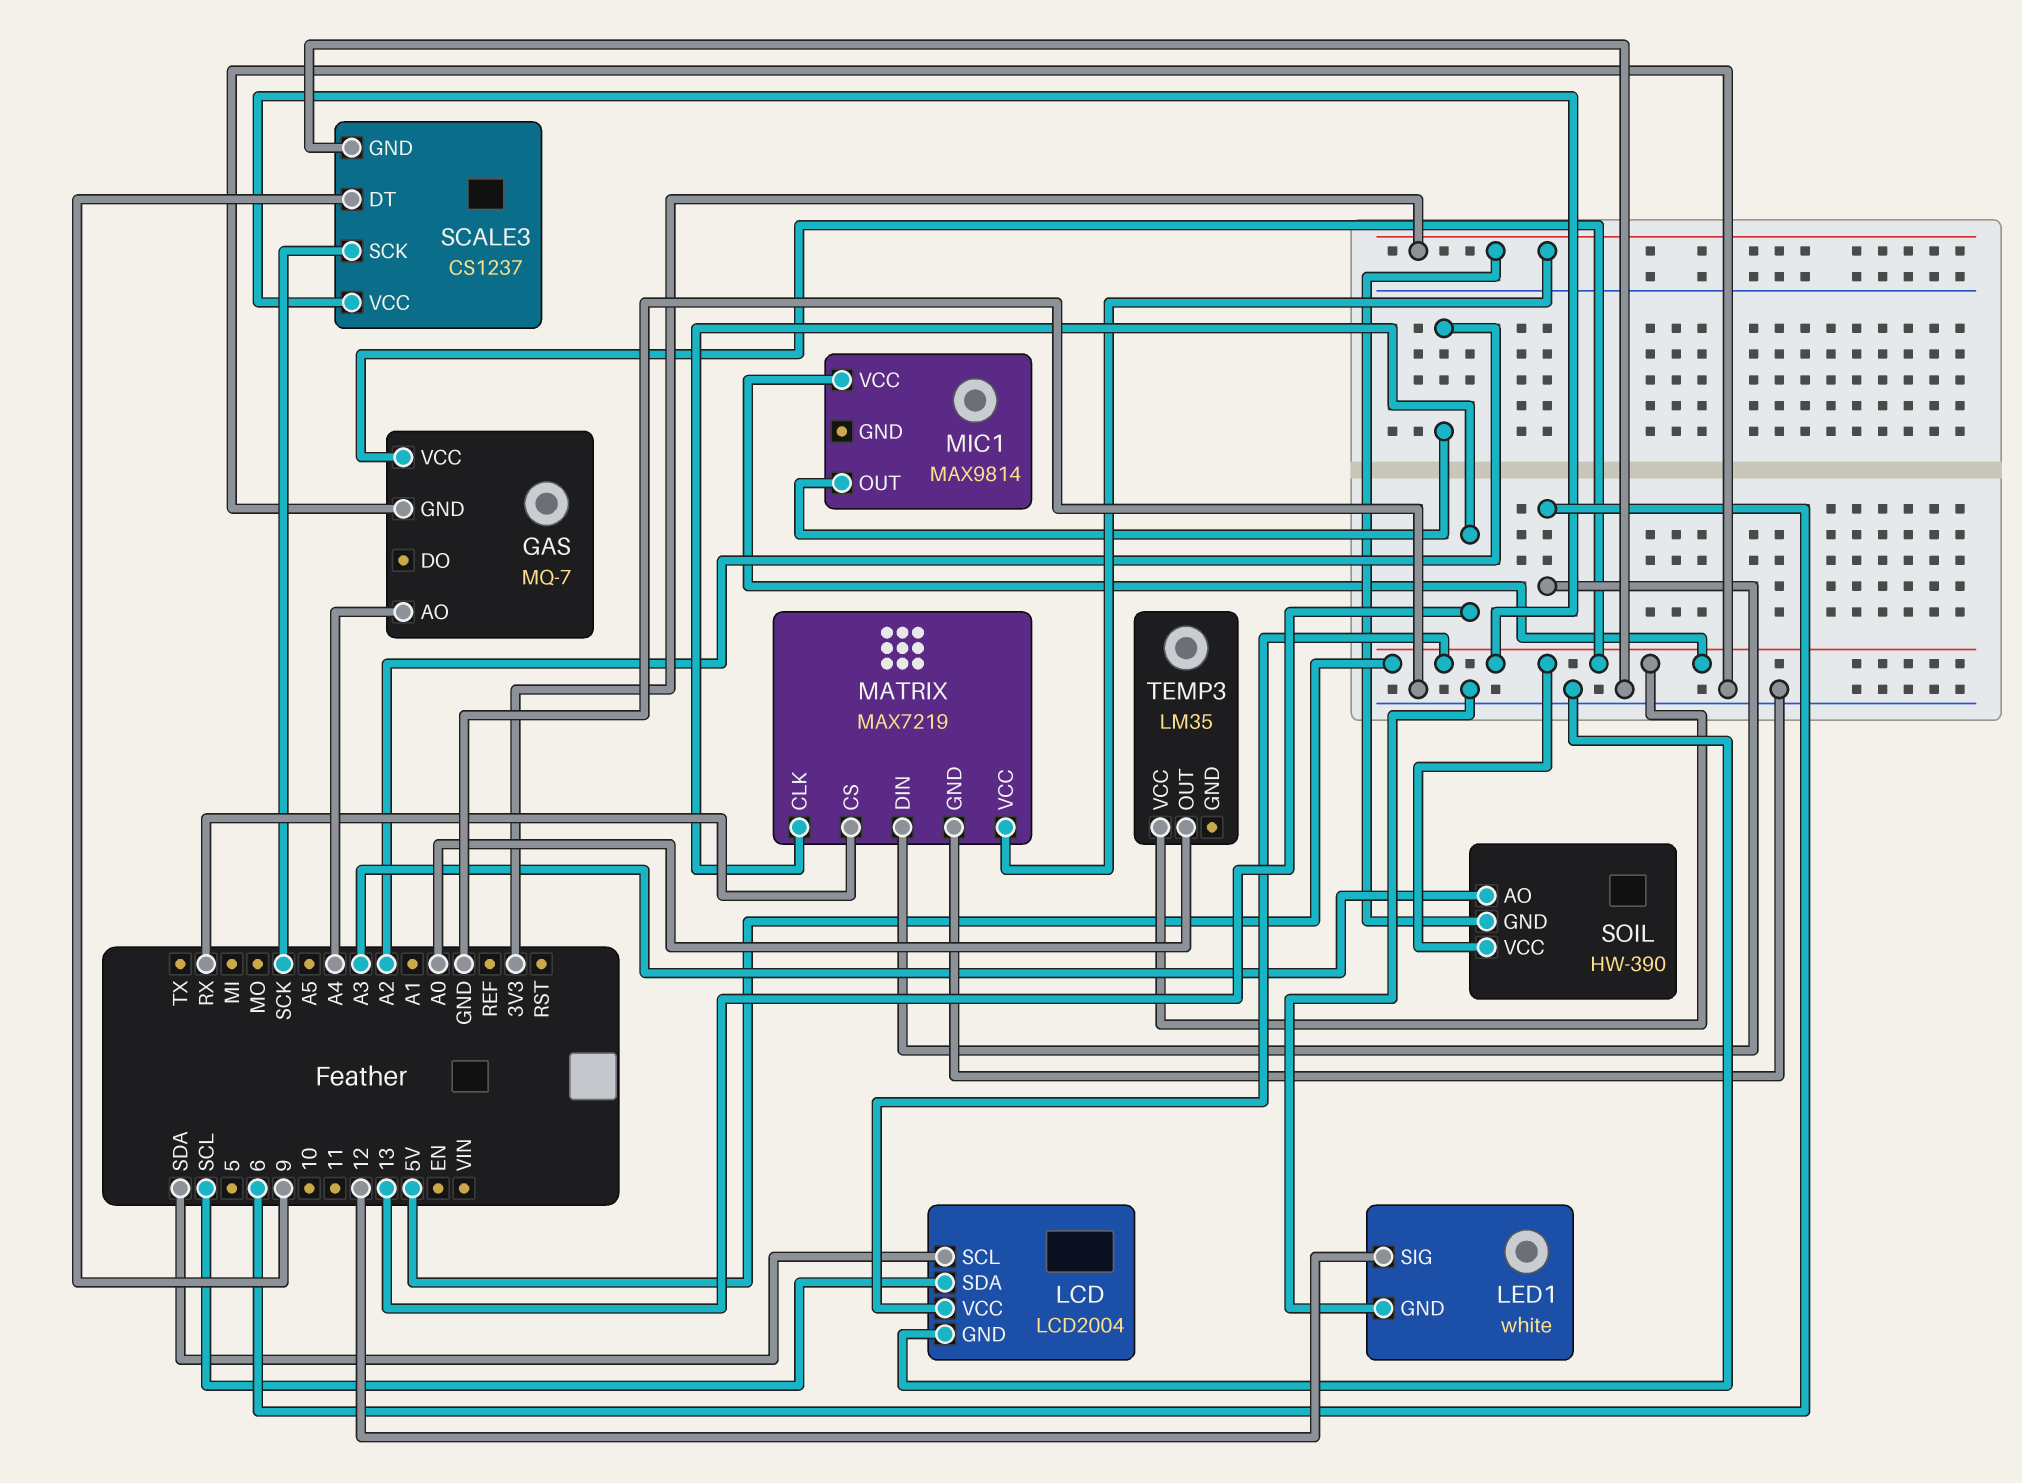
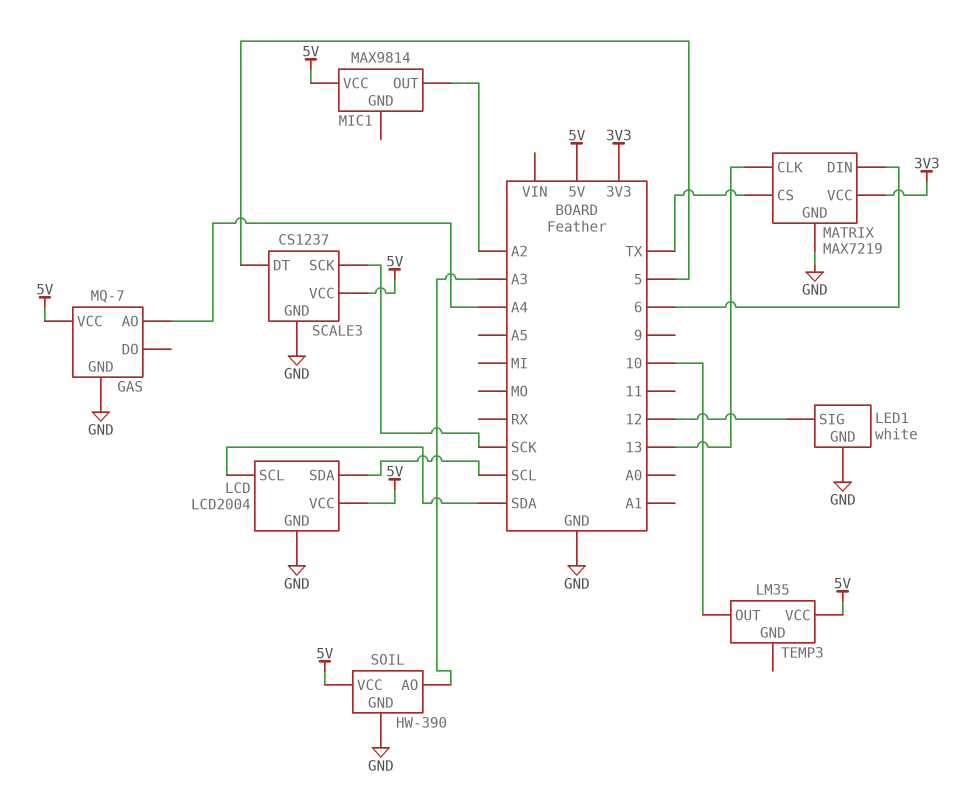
MATRIX pin CS: RX -> TX
SCALE3 pin DT: 9 -> 5
SOIL pin GND: 3V3 -> GND
TEMP3 pin OUT: A0 -> 10

